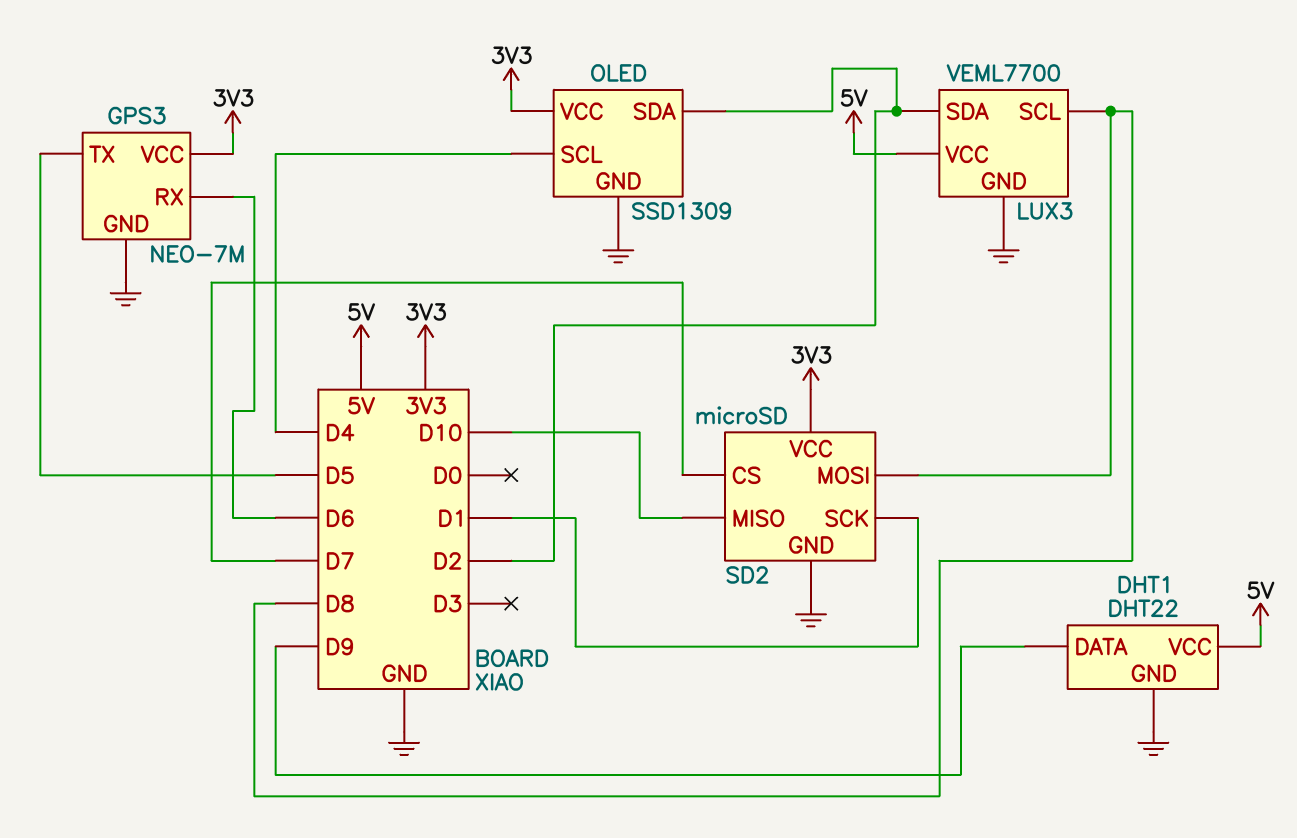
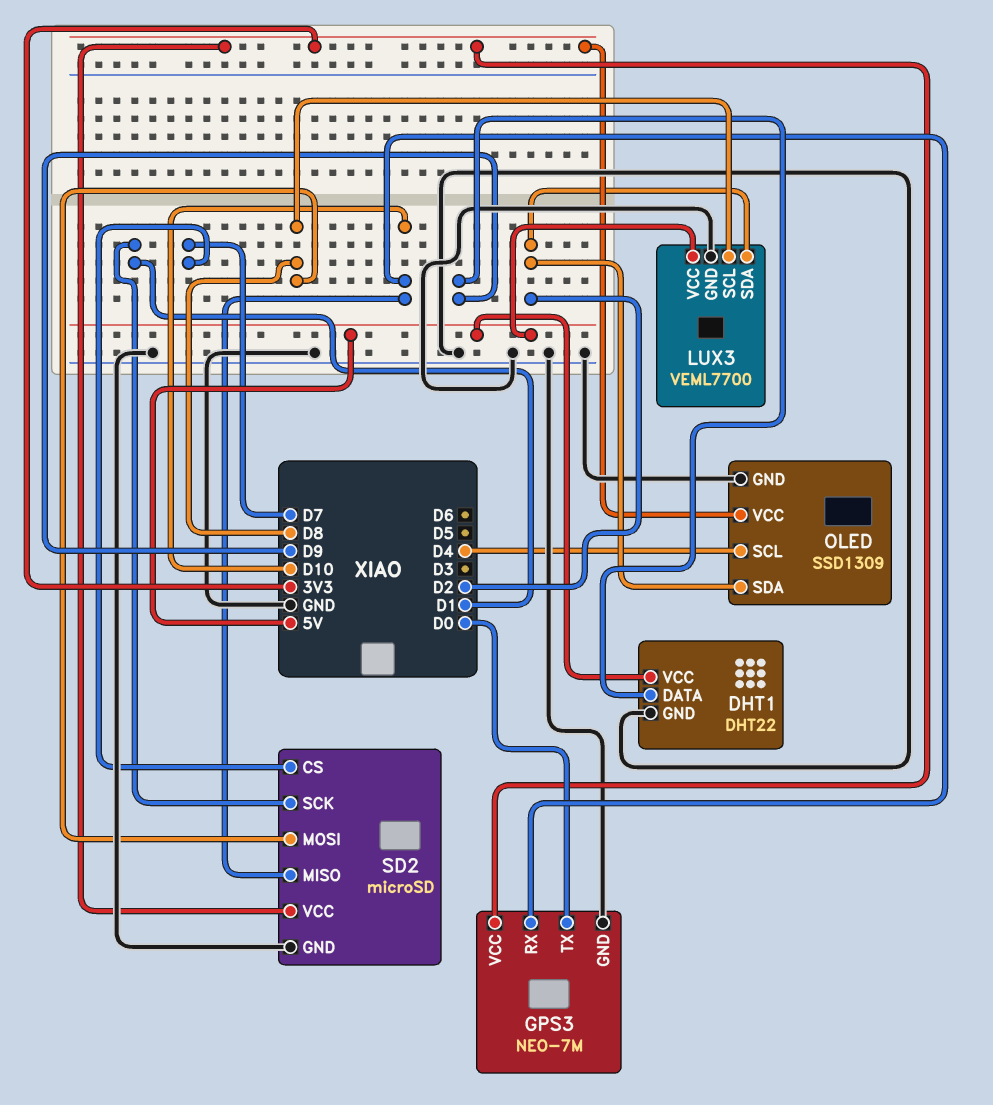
GPS3 pin RX: D6 -> D10
GPS3 pin TX: D5 -> D0

